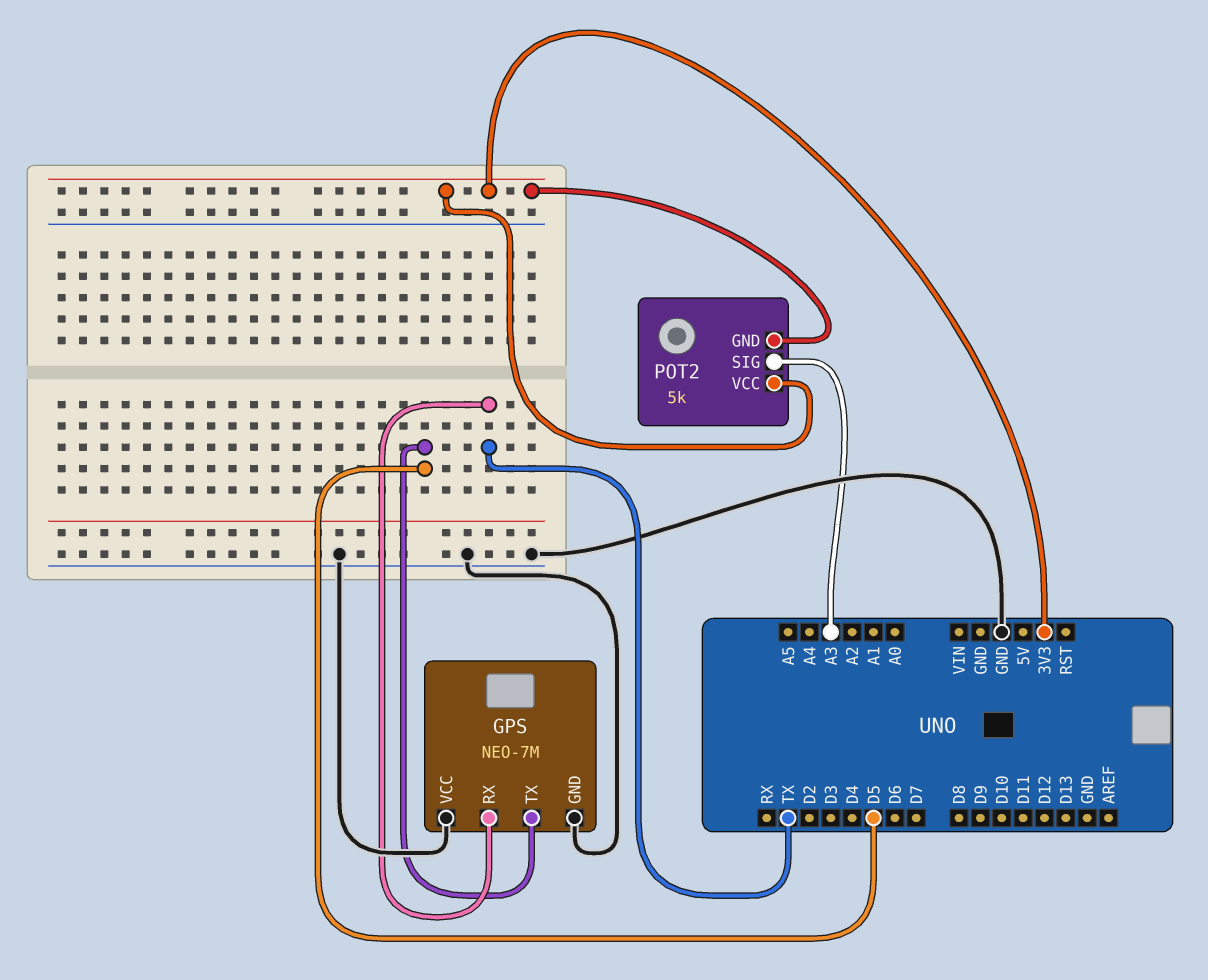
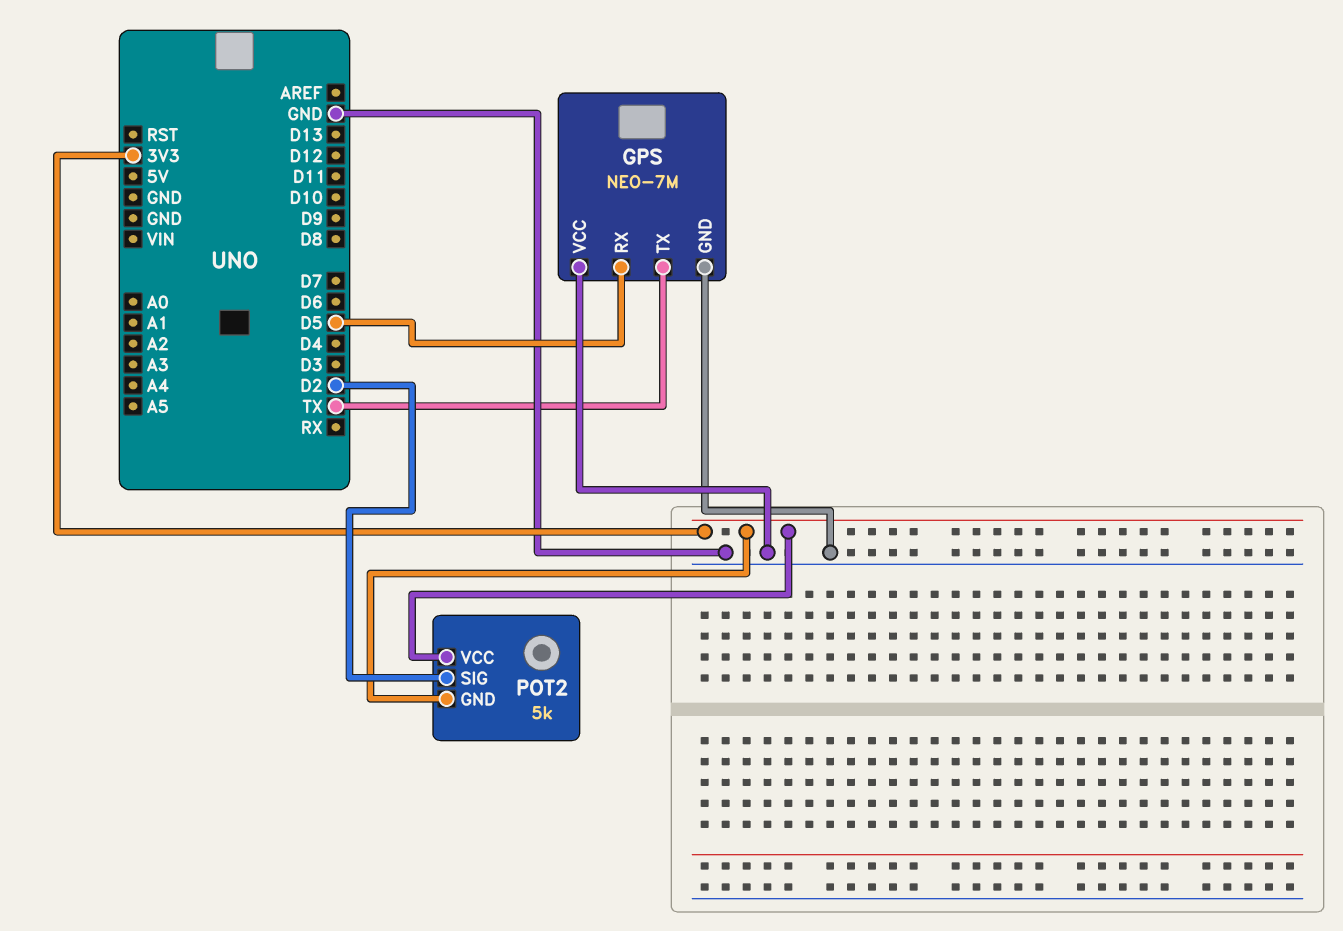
GPS pin RX: TX -> D5
GPS pin TX: D5 -> TX
POT2 pin SIG: A3 -> D2

